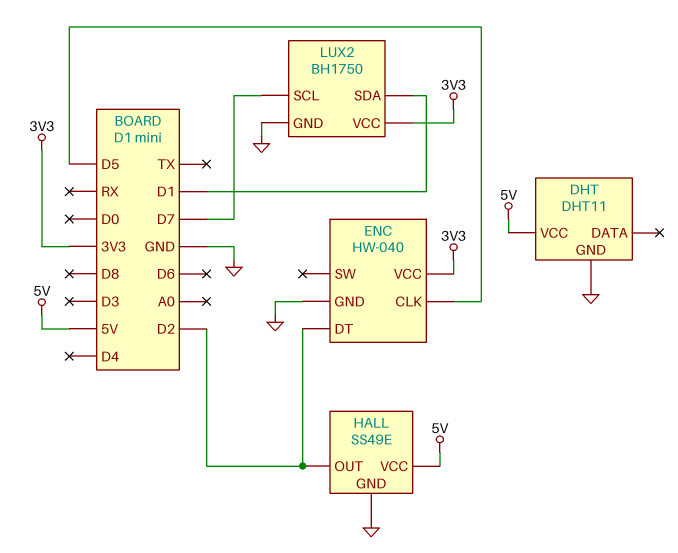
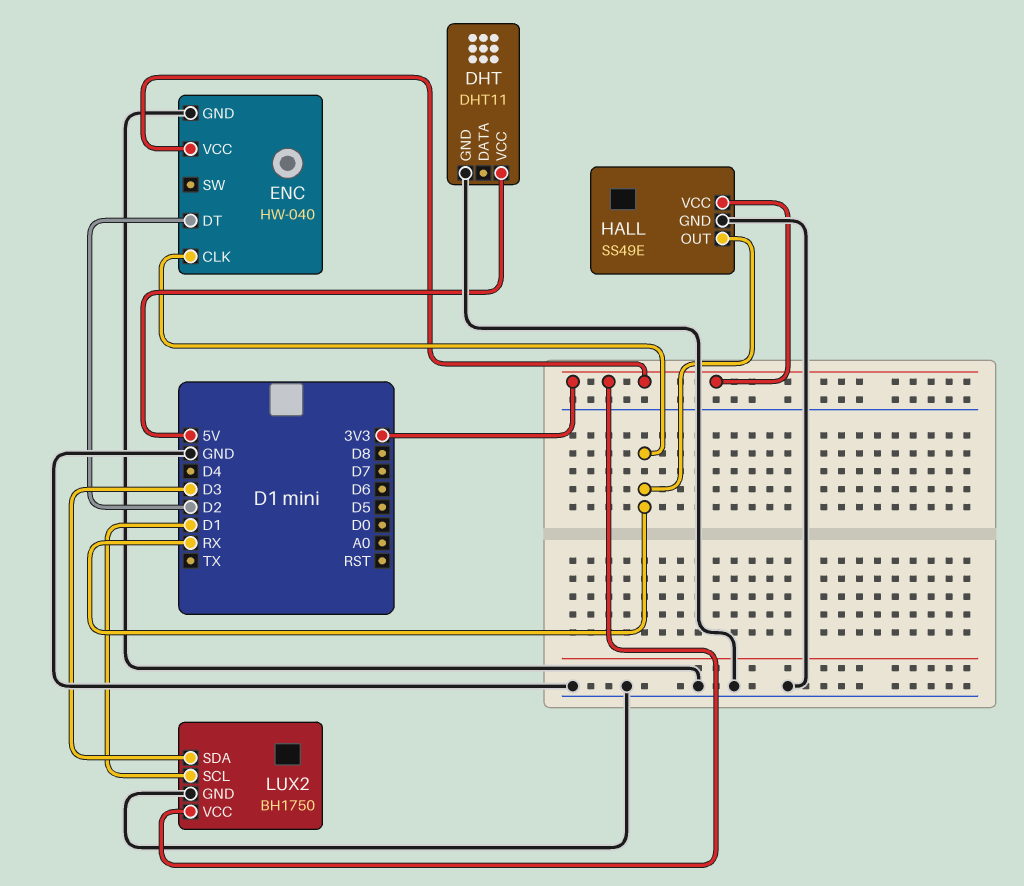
ENC pin CLK: D5 -> RX
HALL pin OUT: D2 -> RX
HALL pin VCC: 5V -> 3V3
LUX2 pin SCL: D7 -> D1
LUX2 pin SDA: D1 -> D3

